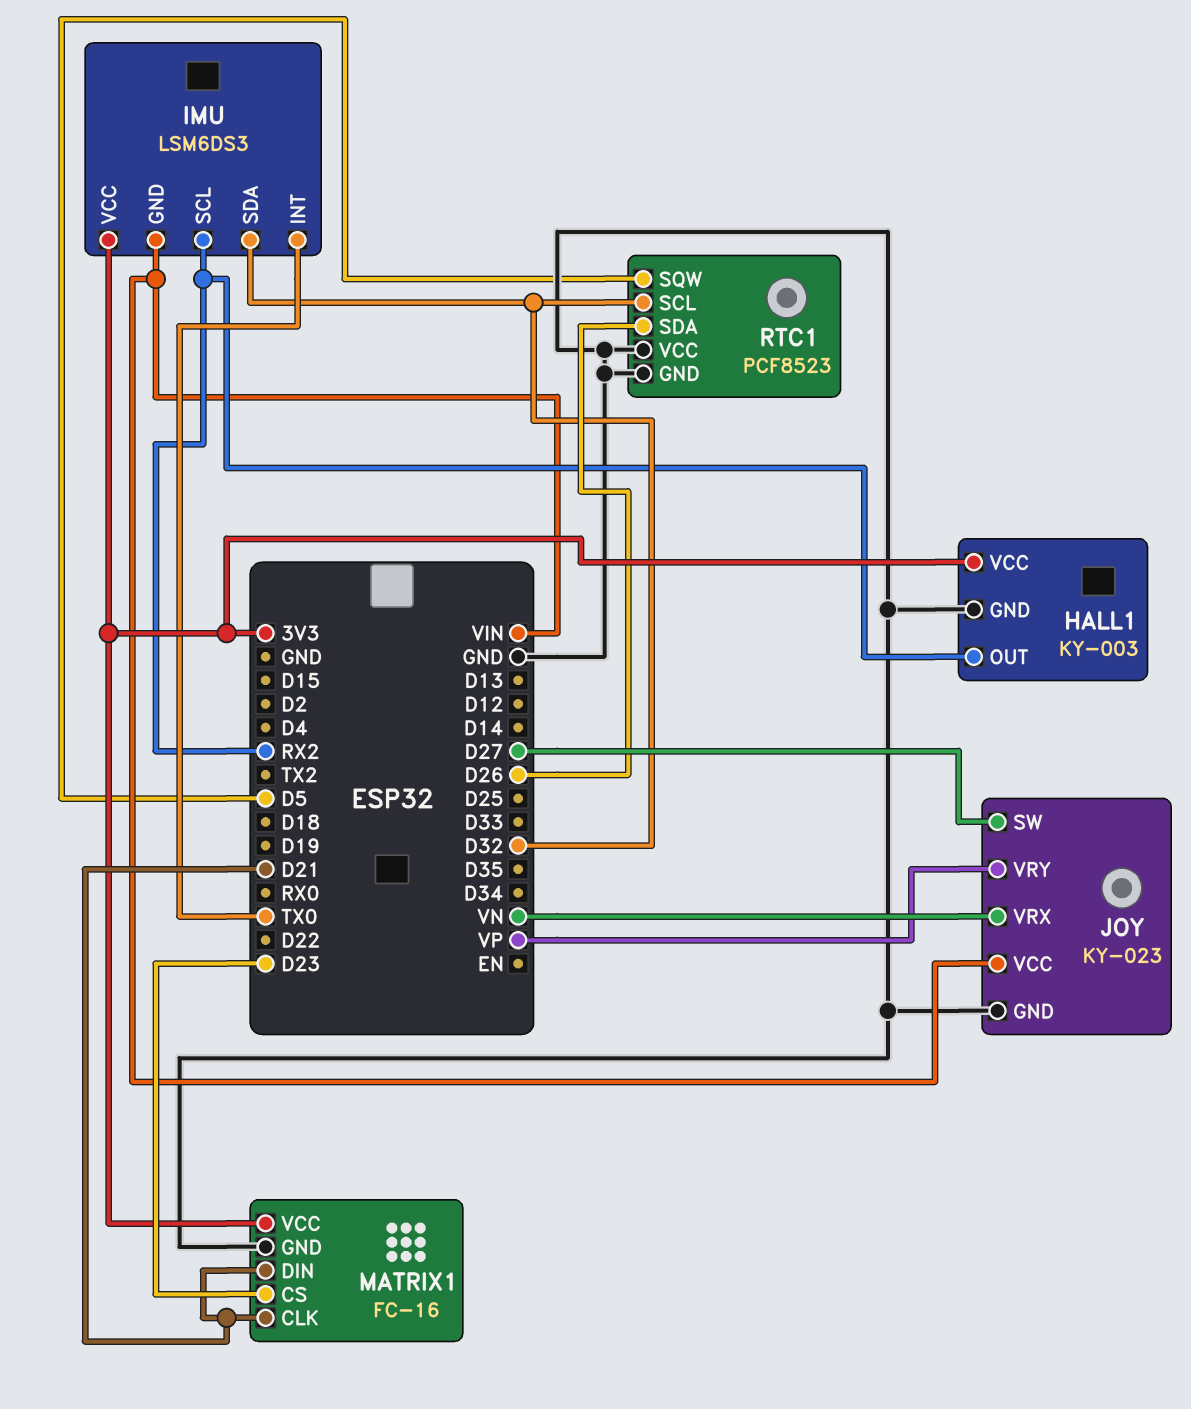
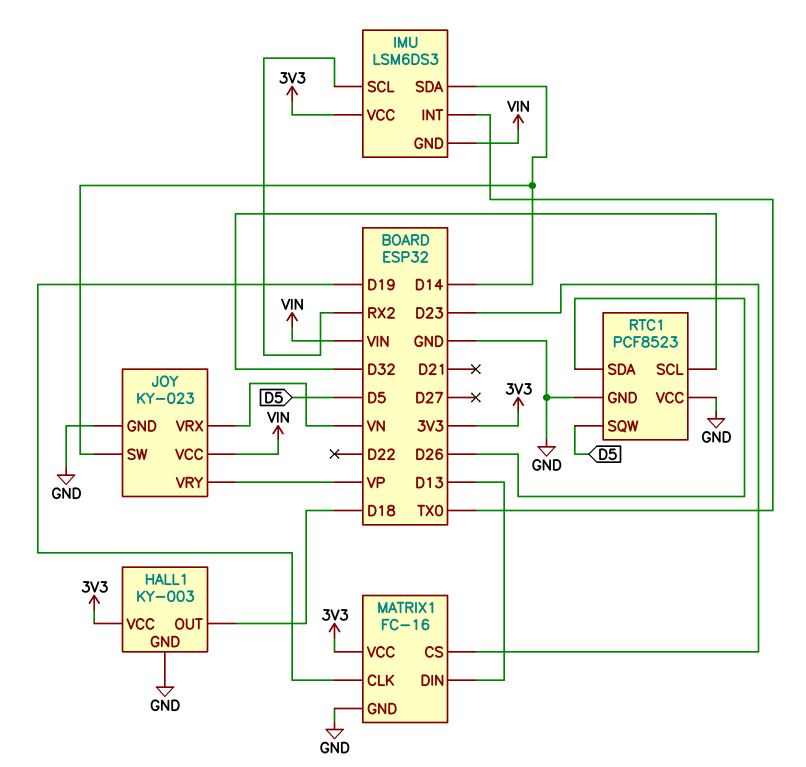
HALL1 pin OUT: RX2 -> D18
IMU pin SDA: D32 -> D14
JOY pin SW: D27 -> D14
MATRIX1 pin CLK: D21 -> D19
MATRIX1 pin DIN: D21 -> D13

